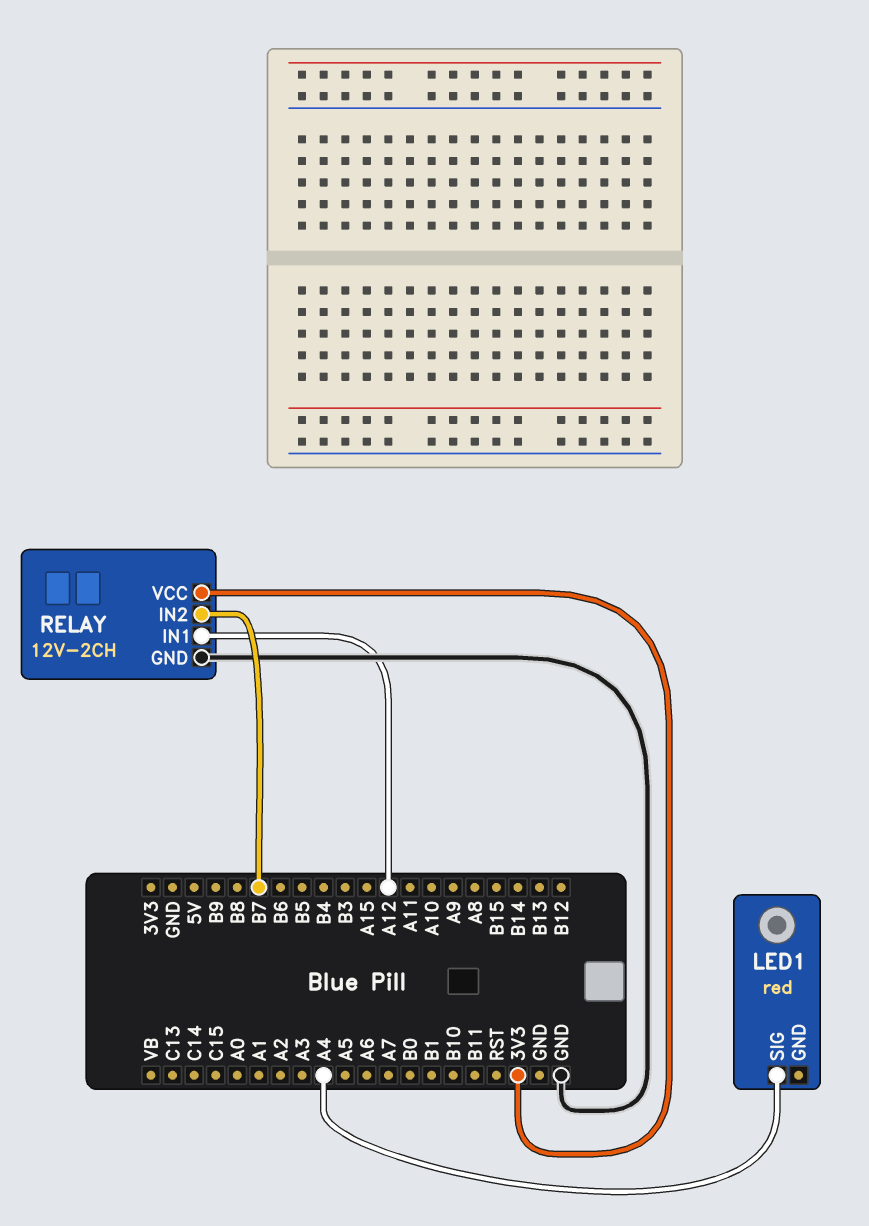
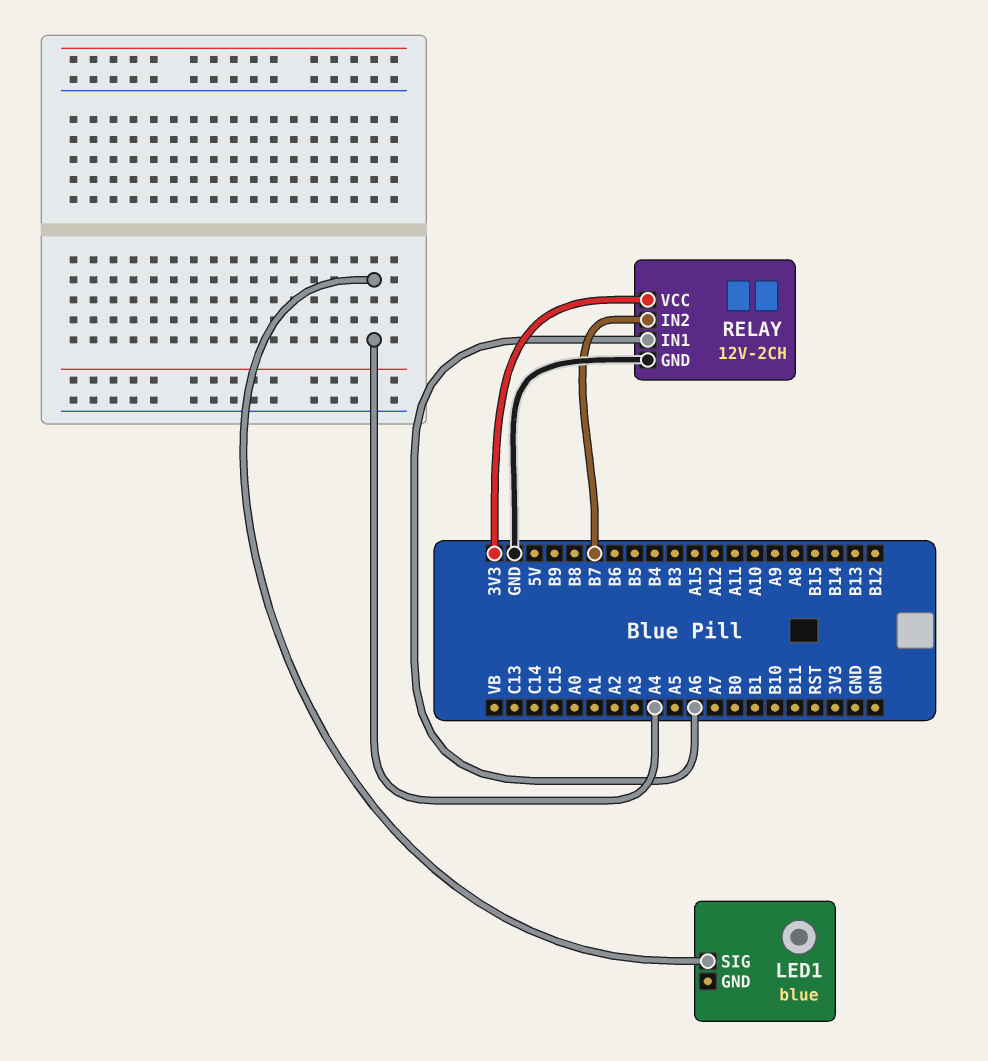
LED1: red -> blue
RELAY pin IN1: A12 -> A6

